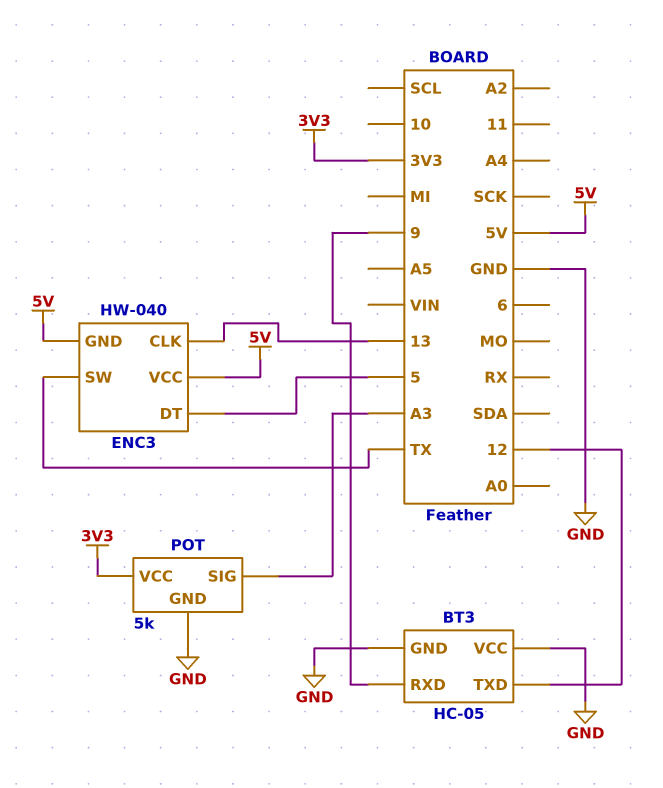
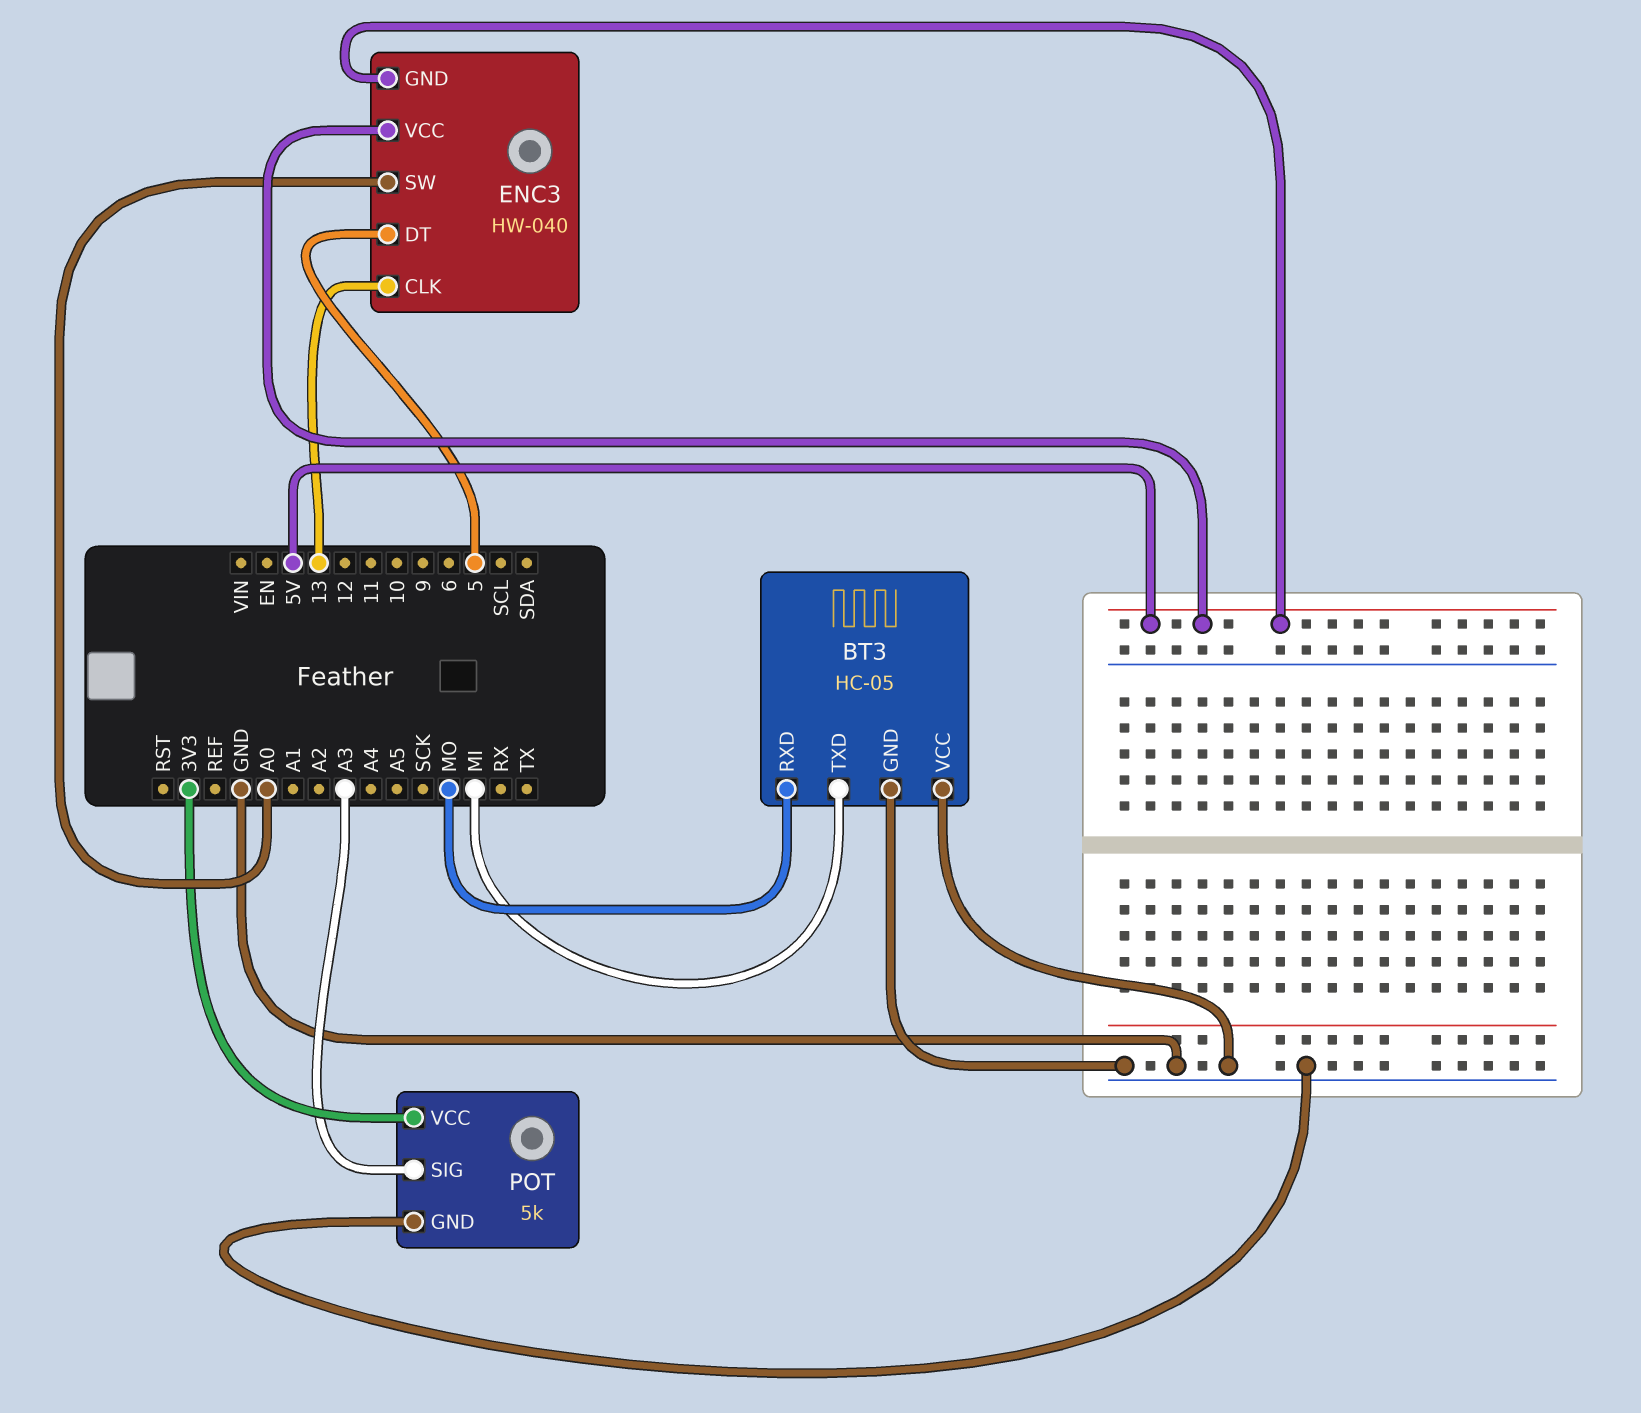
BT3 pin RXD: 9 -> MO
BT3 pin TXD: 12 -> MI
ENC3 pin SW: TX -> A0

